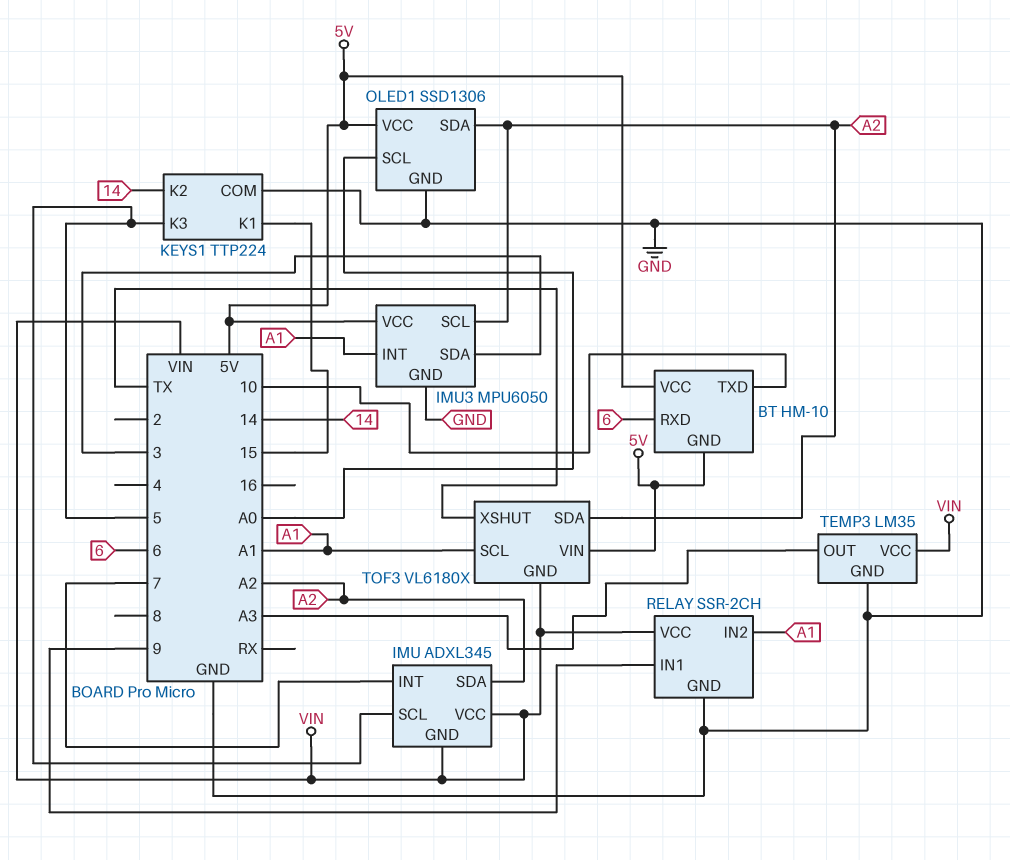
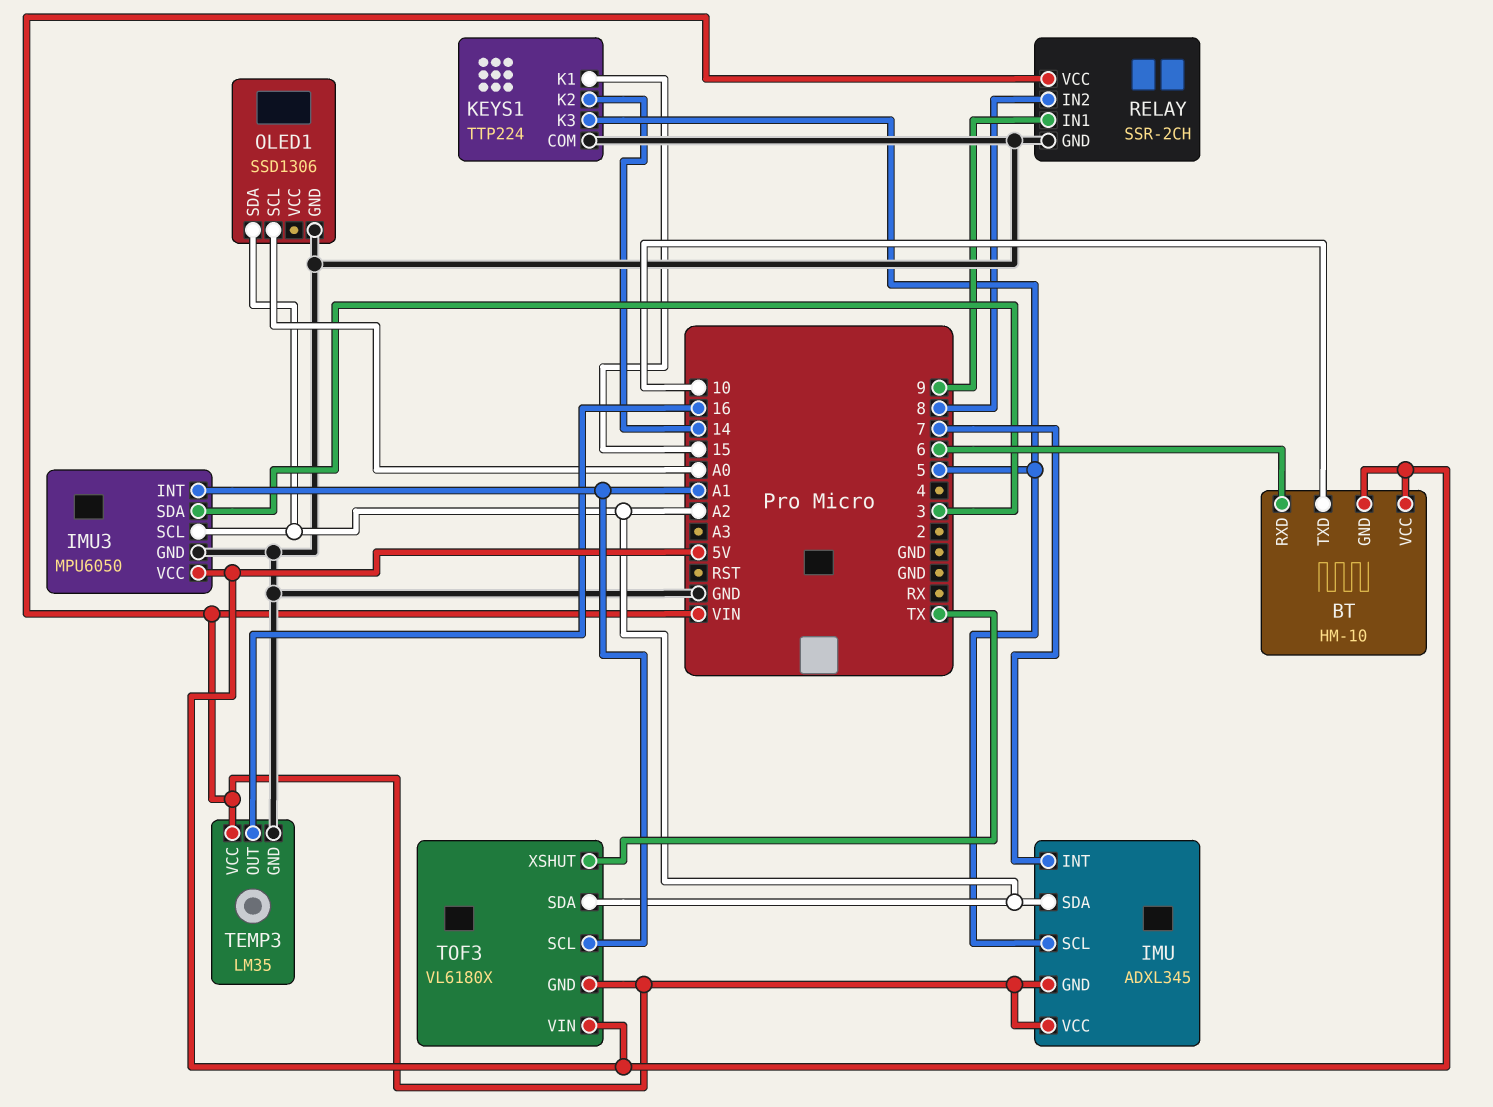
OLED1 pin VCC: 5V -> none
RELAY pin IN2: A1 -> 8
TEMP3 pin OUT: A3 -> 16

